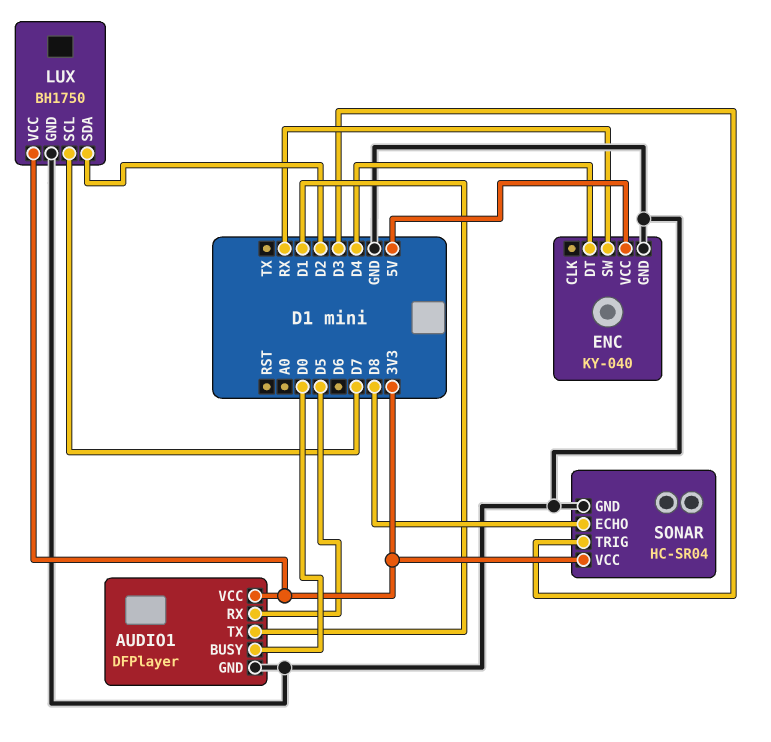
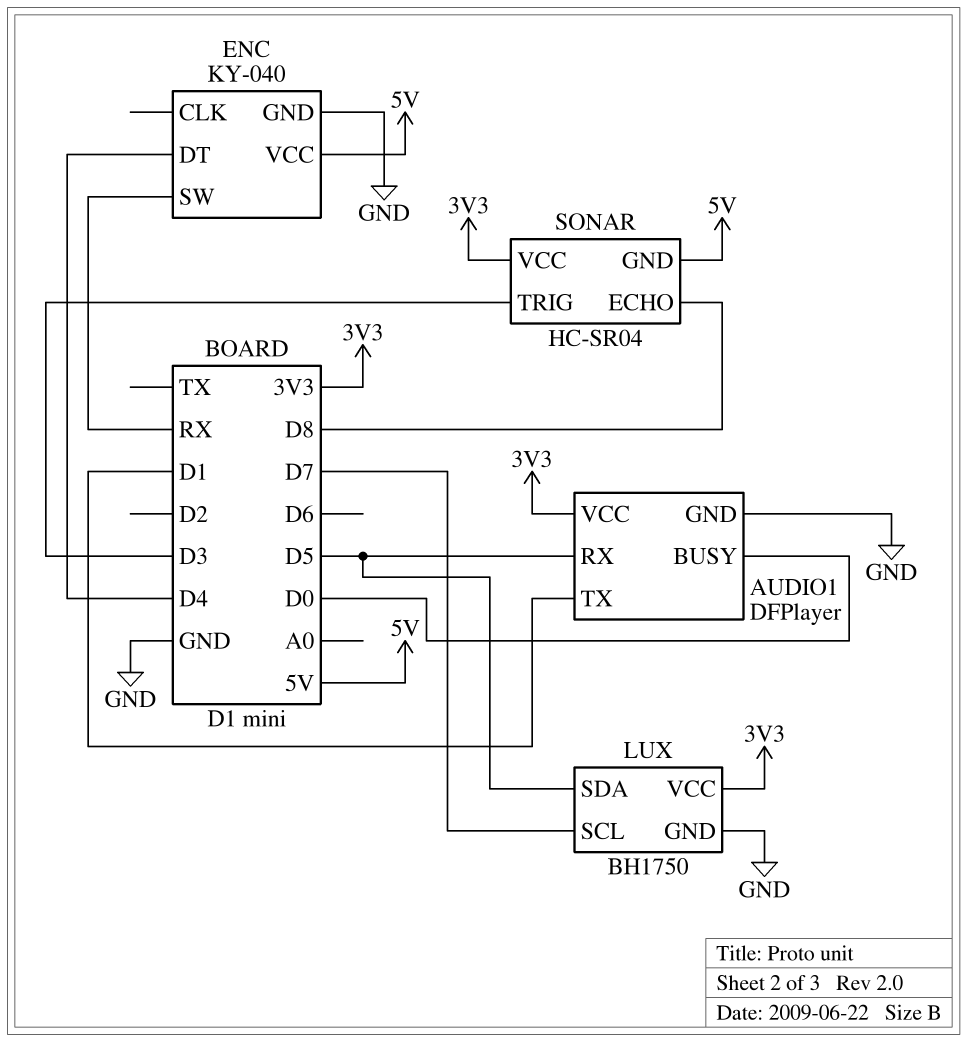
LUX pin SDA: D2 -> D5
SONAR pin GND: GND -> 5V

